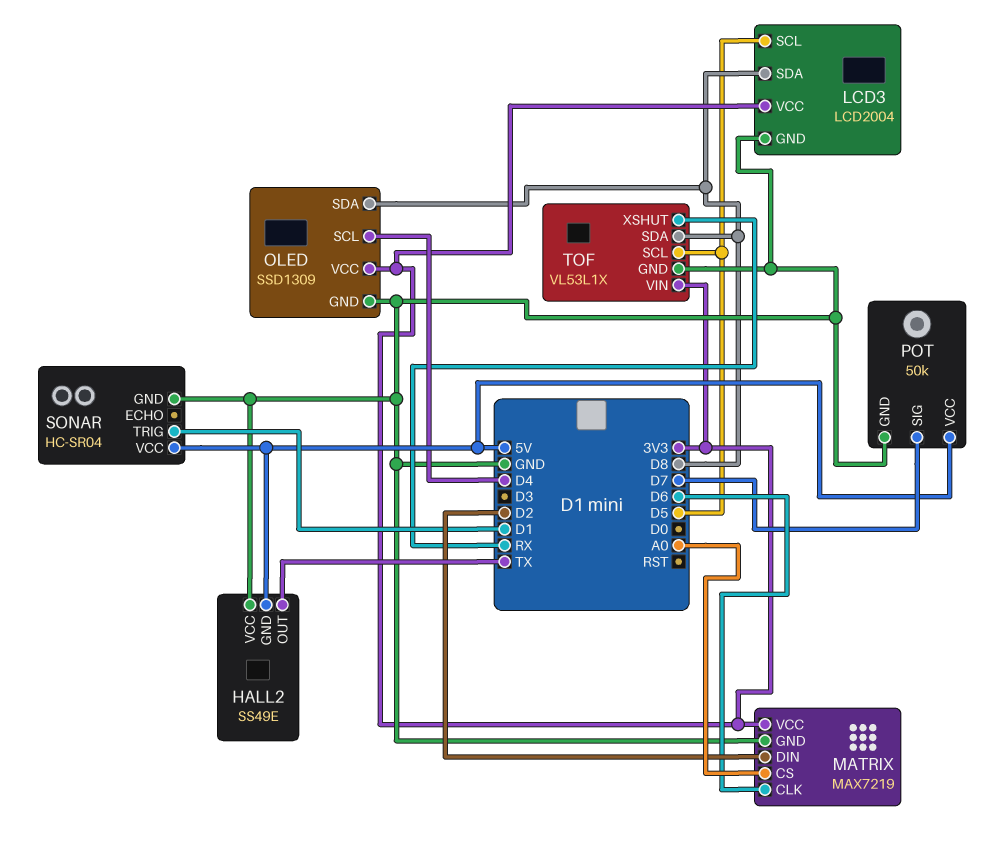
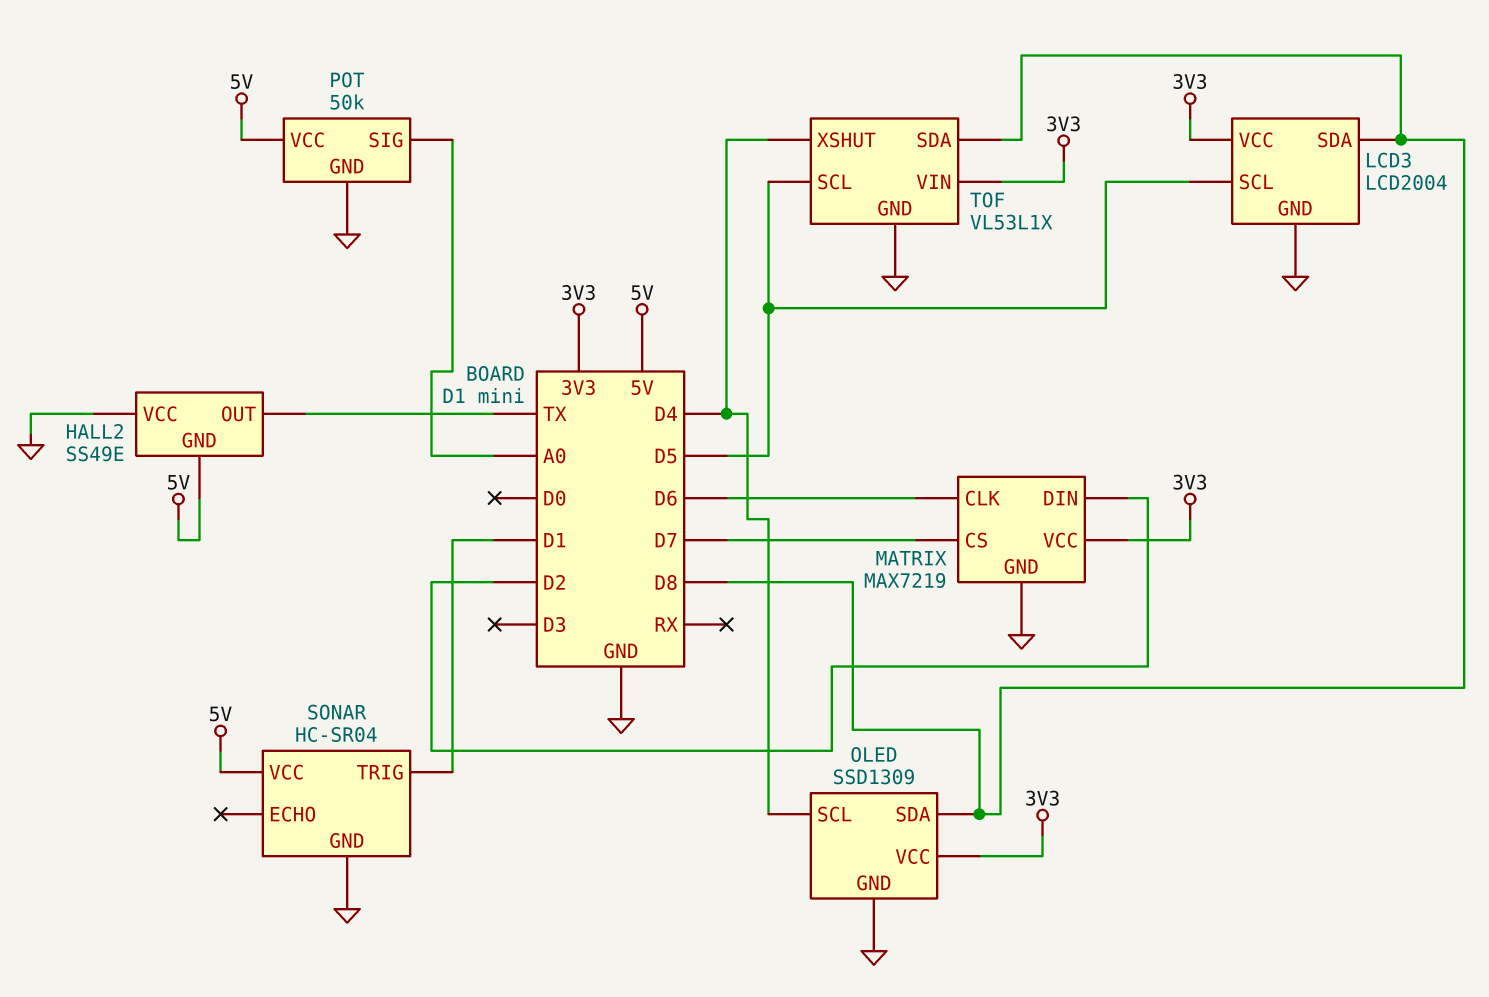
MATRIX pin CS: A0 -> D7
POT pin SIG: D7 -> A0
TOF pin XSHUT: RX -> D4

